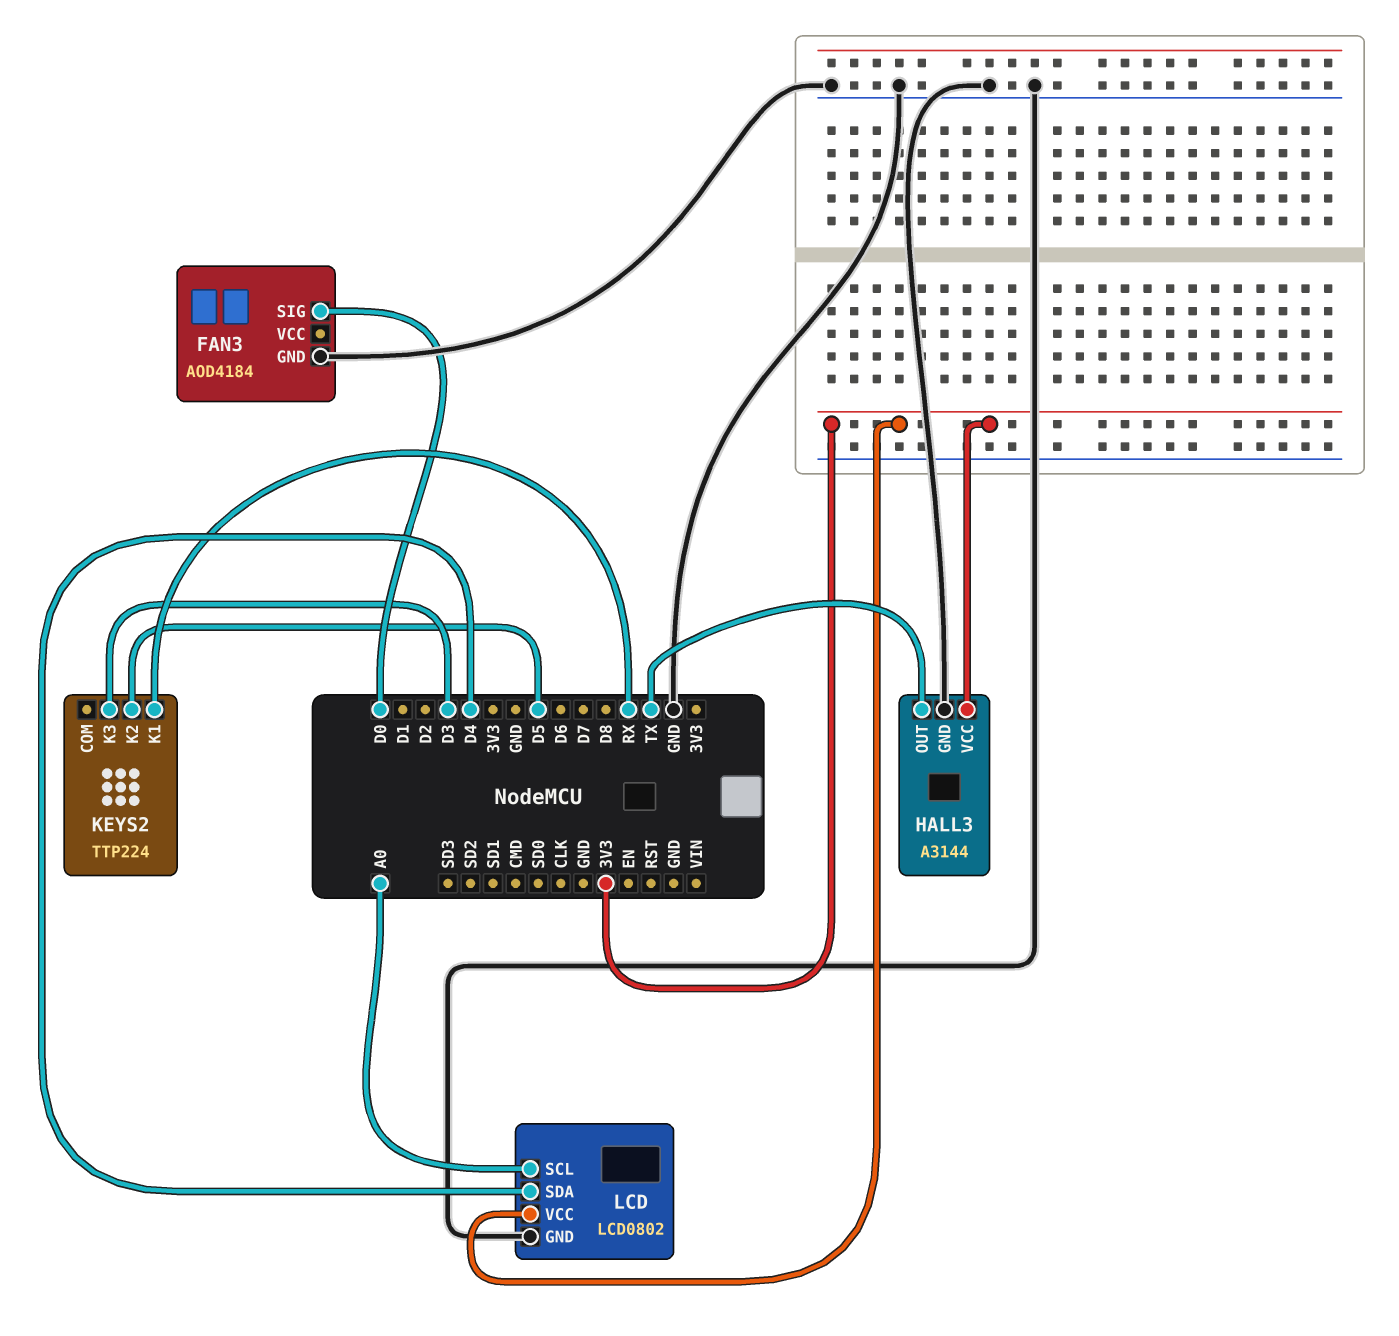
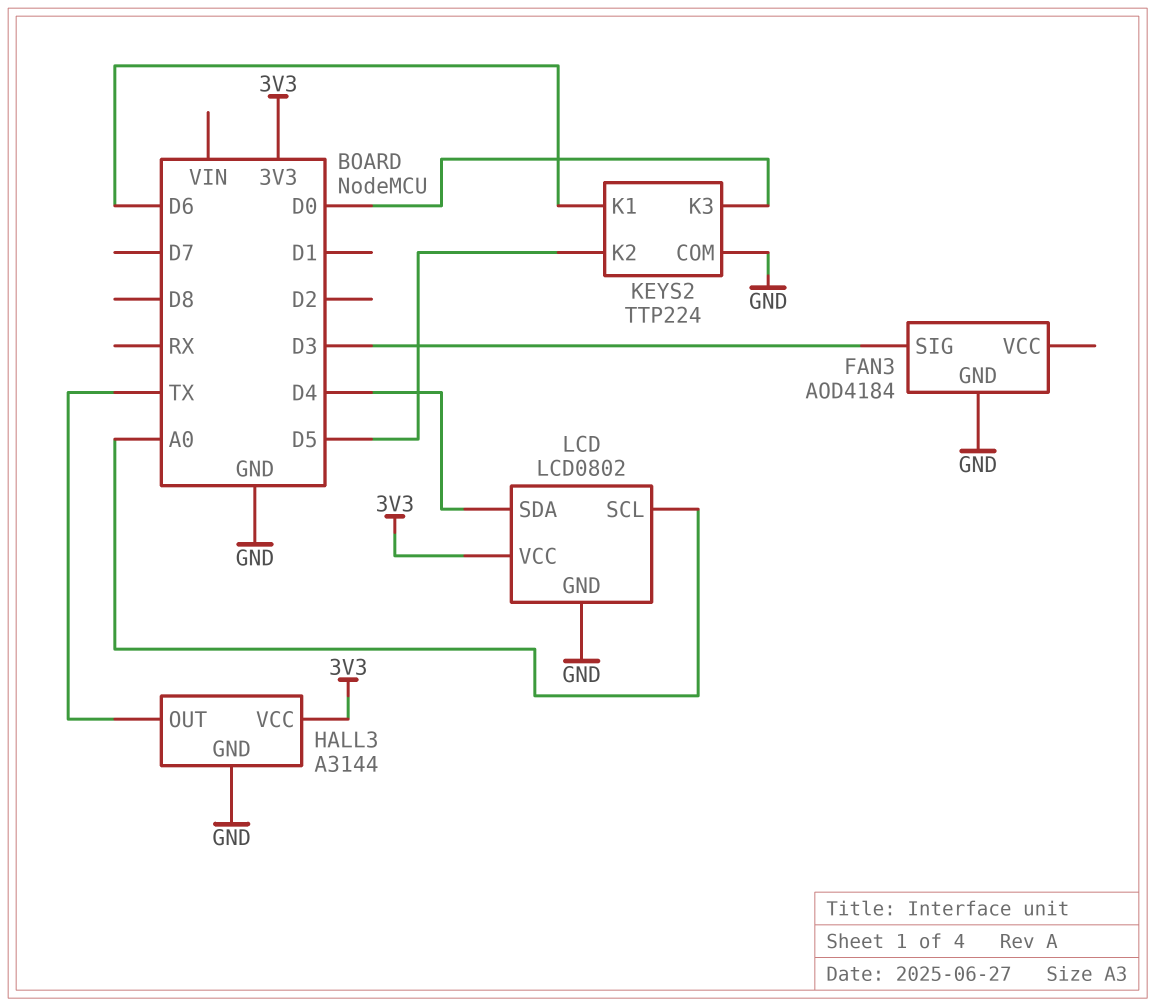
FAN3 pin SIG: D0 -> D3
KEYS2 pin COM: none -> GND
KEYS2 pin K1: RX -> D6
KEYS2 pin K3: D3 -> D0

